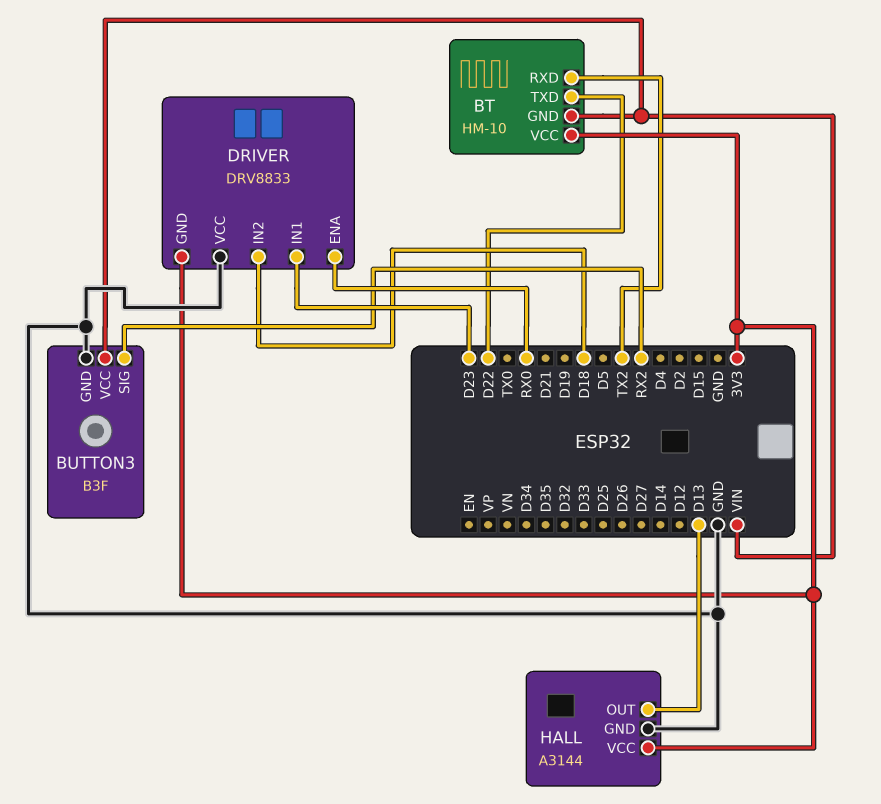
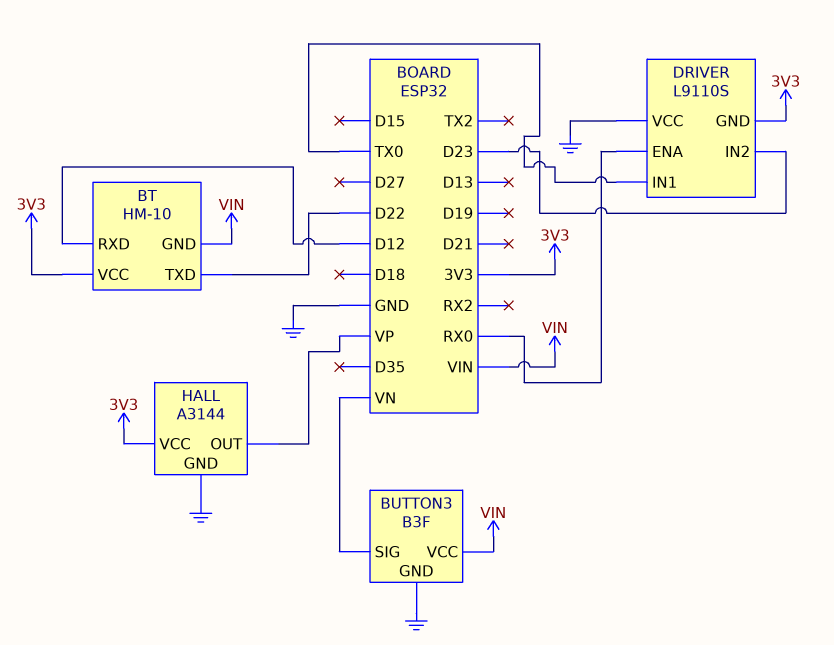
BT pin RXD: TX2 -> D12
BUTTON3 pin SIG: RX2 -> VN
DRIVER: DRV8833 -> L9110S
DRIVER pin IN1: D23 -> TX0
DRIVER pin IN2: D18 -> D23
HALL pin OUT: D13 -> VP

